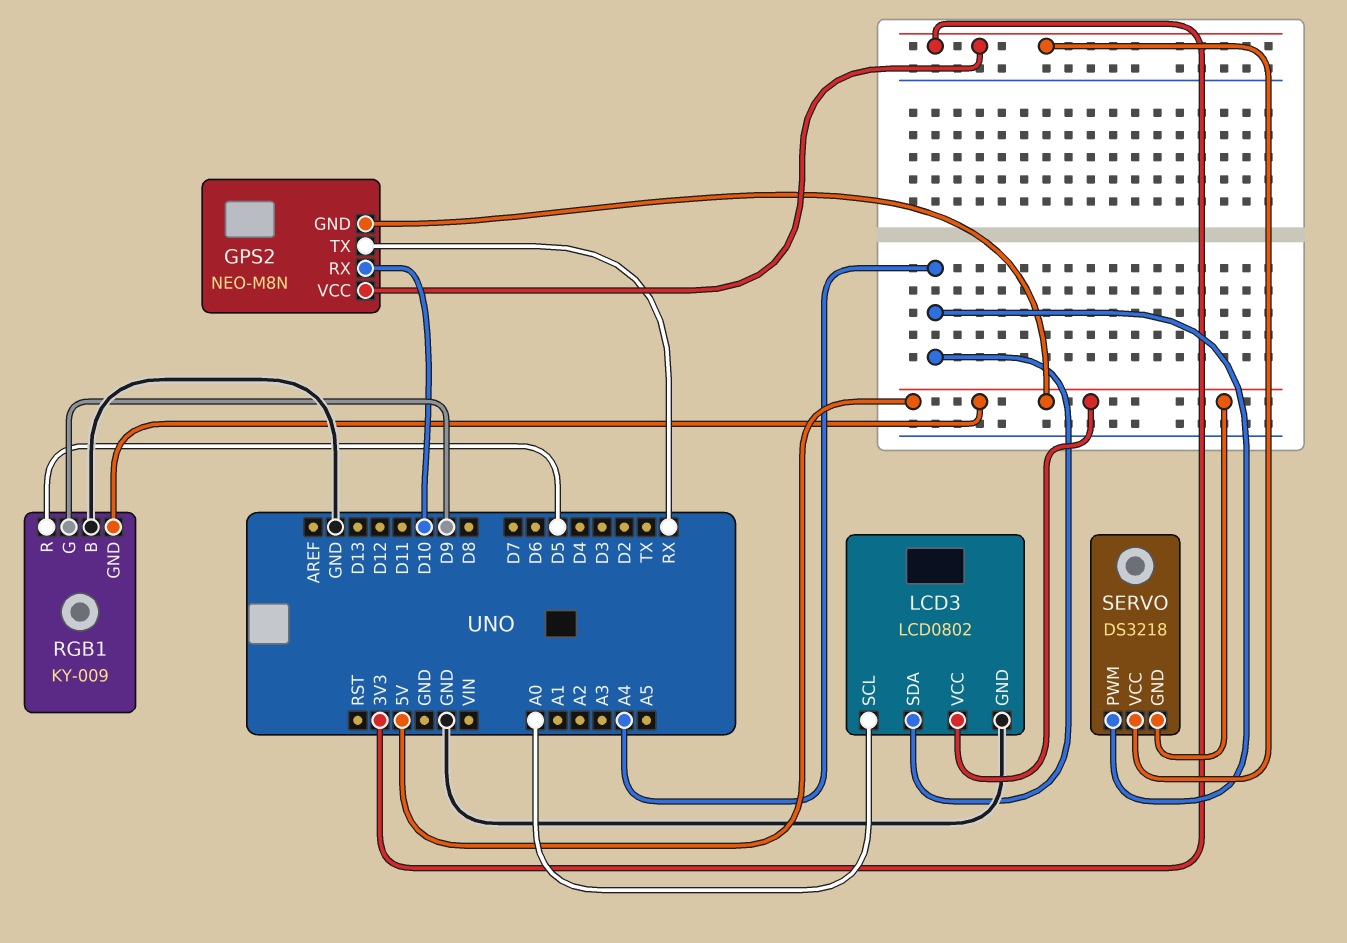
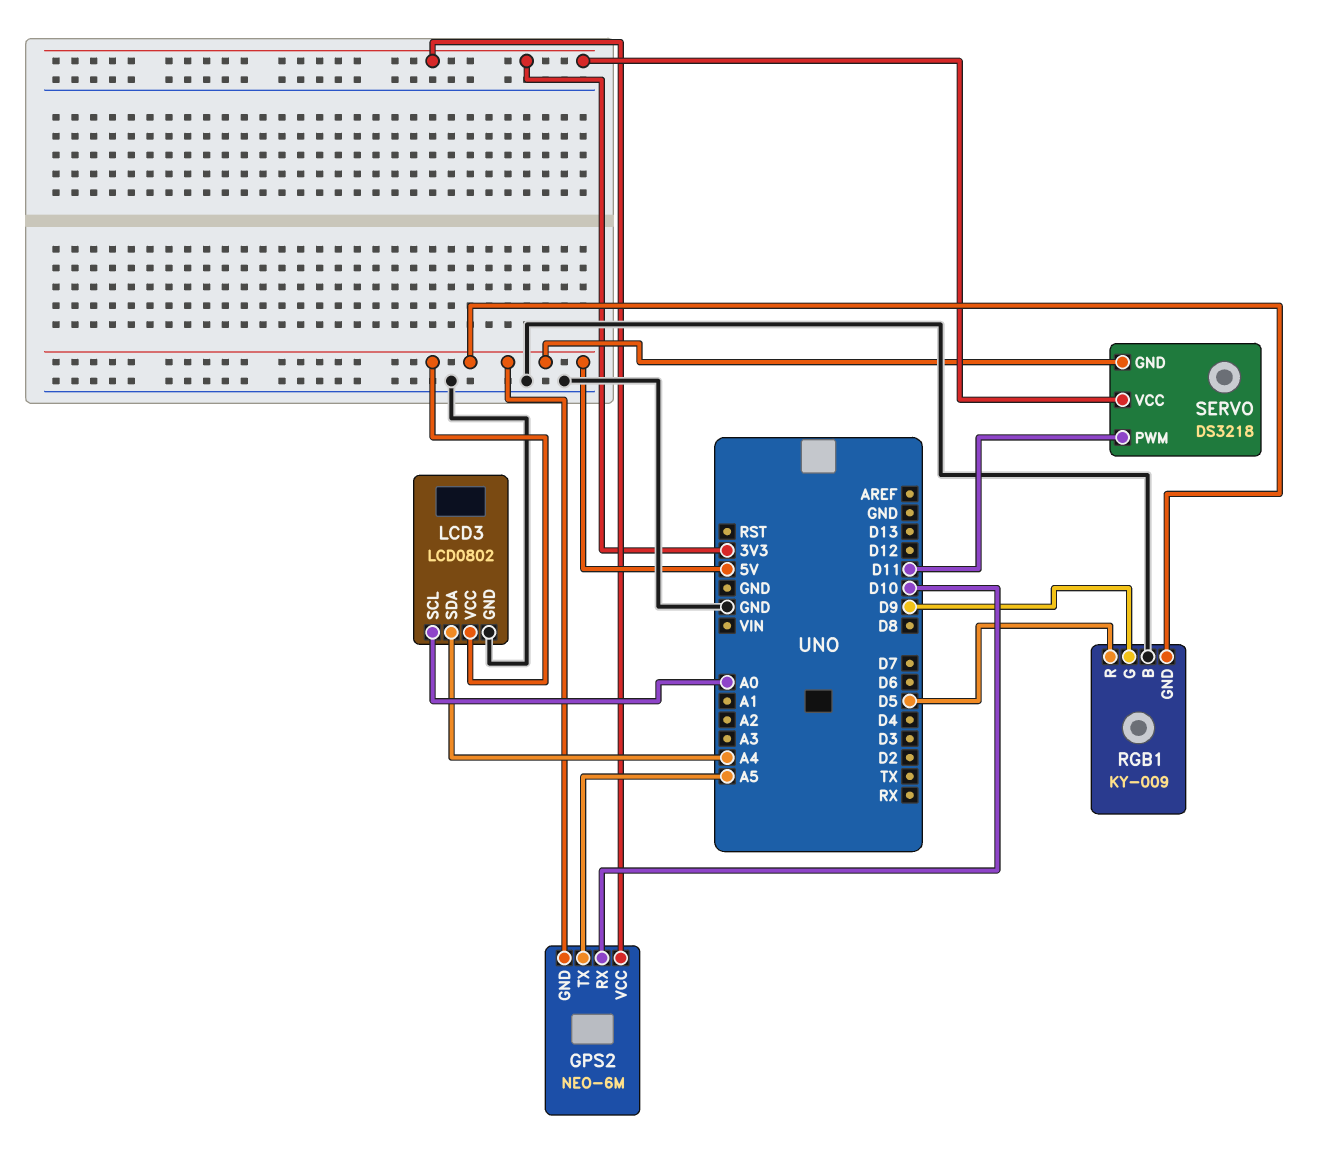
GPS2: NEO-M8N -> NEO-6M
GPS2 pin TX: RX -> A5
SERVO pin PWM: A4 -> D11

